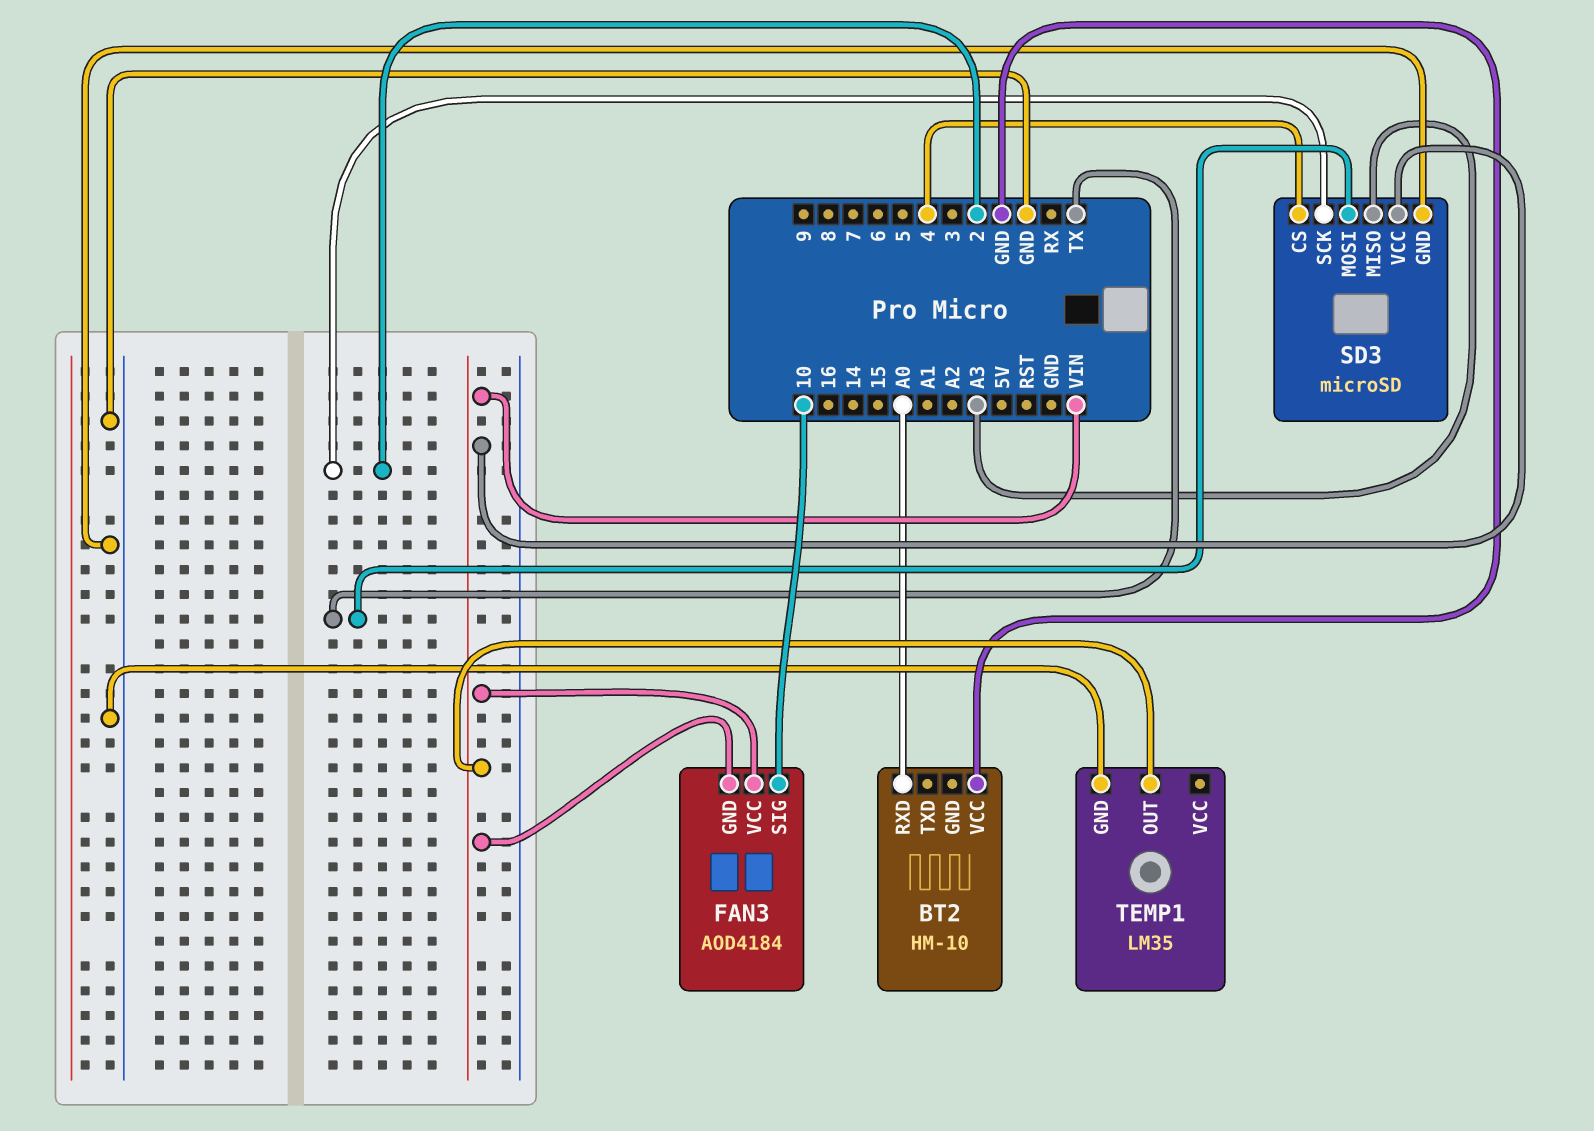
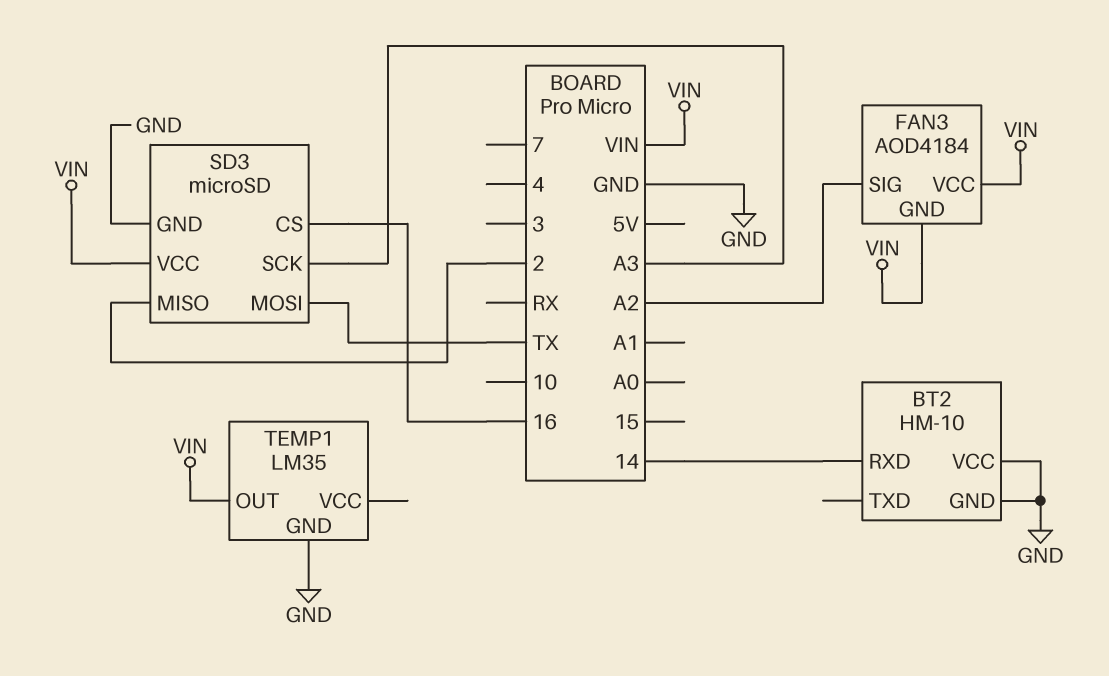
BT2 pin GND: none -> GND
BT2 pin RXD: A0 -> 14
FAN3 pin SIG: 10 -> A2
SD3 pin CS: 4 -> 16
SD3 pin MISO: A3 -> 2
SD3 pin SCK: 2 -> A3

